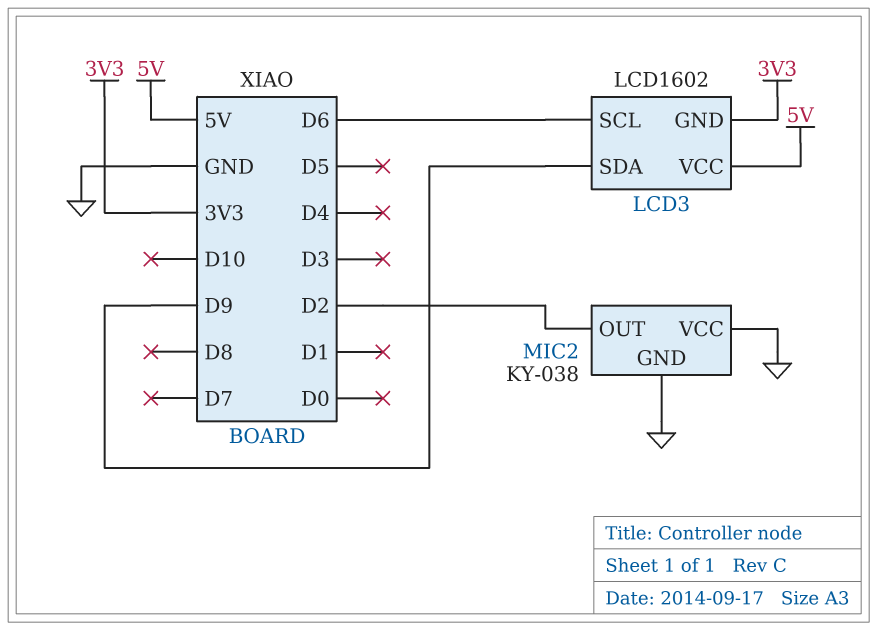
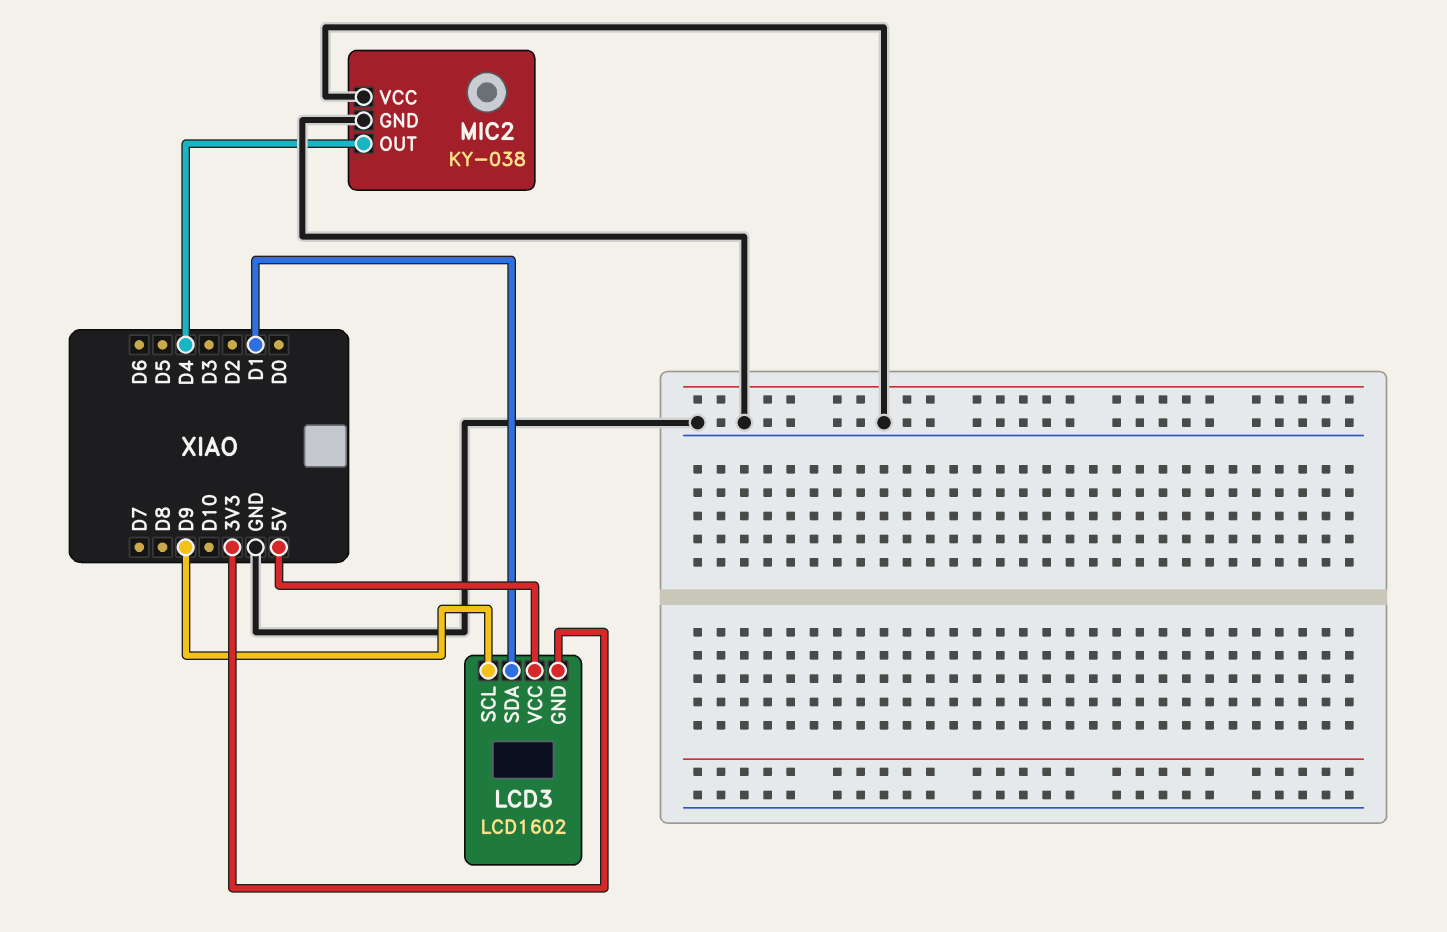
LCD3 pin SCL: D6 -> D9
LCD3 pin SDA: D9 -> D1
MIC2 pin OUT: D2 -> D4

